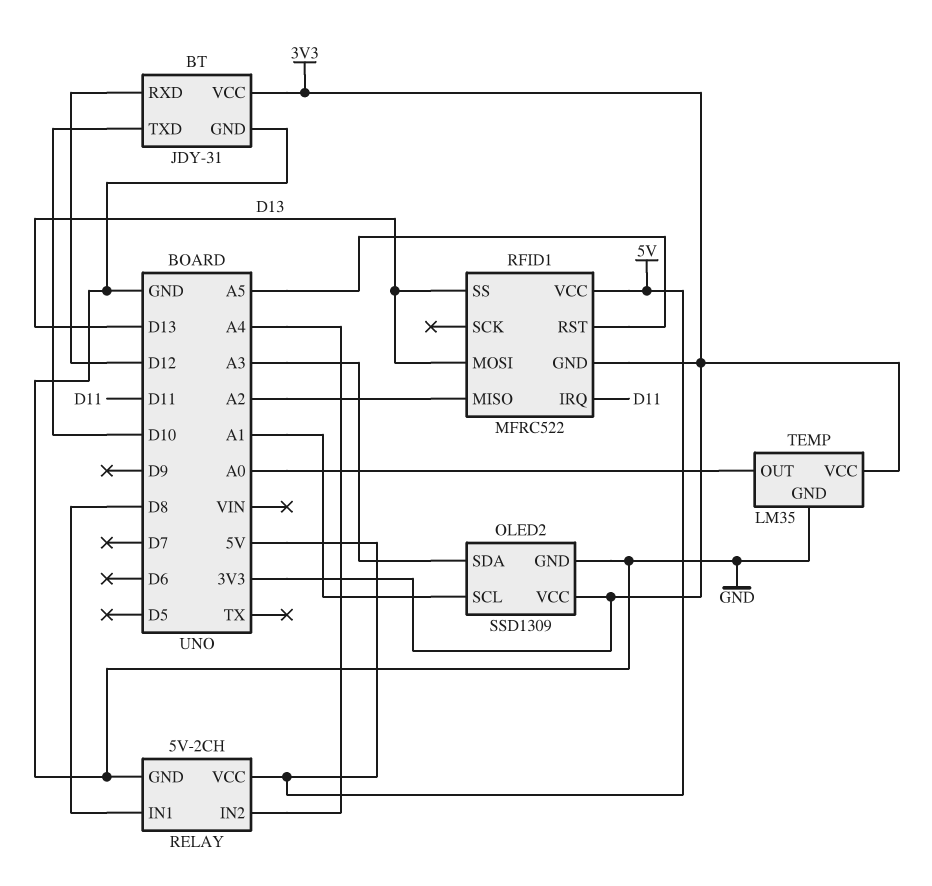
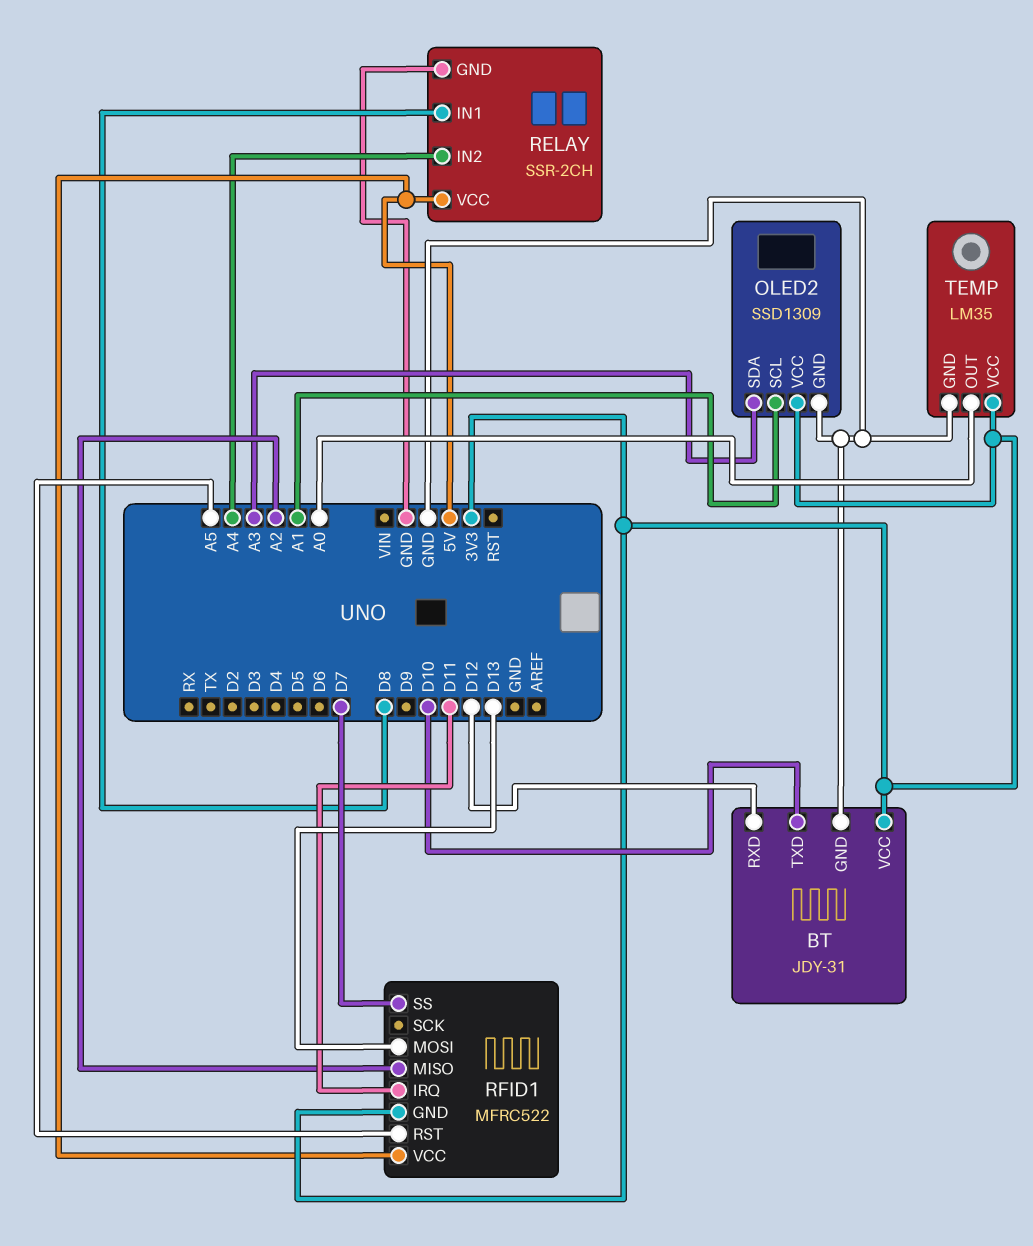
RELAY: 5V-2CH -> SSR-2CH
RFID1 pin SS: D13 -> D7

